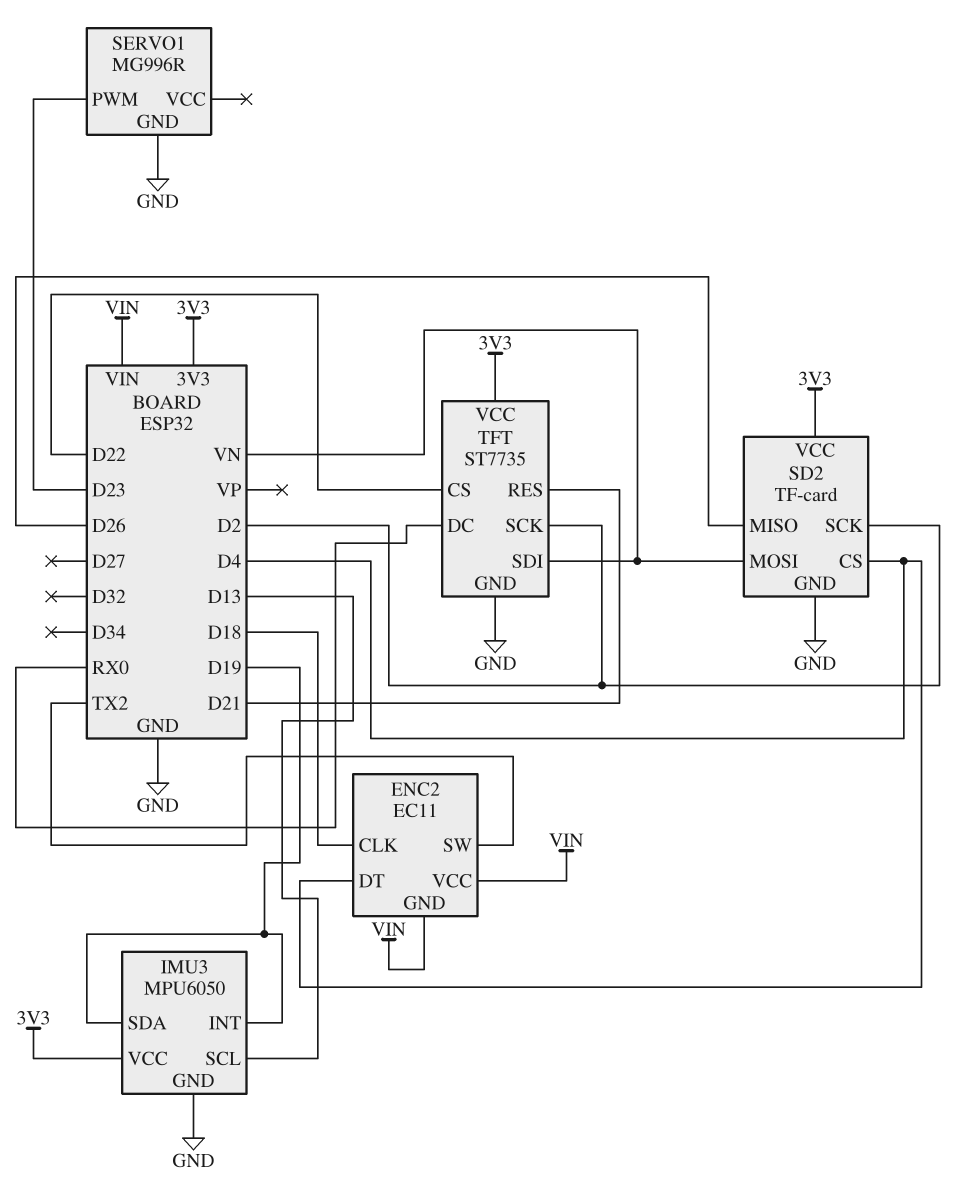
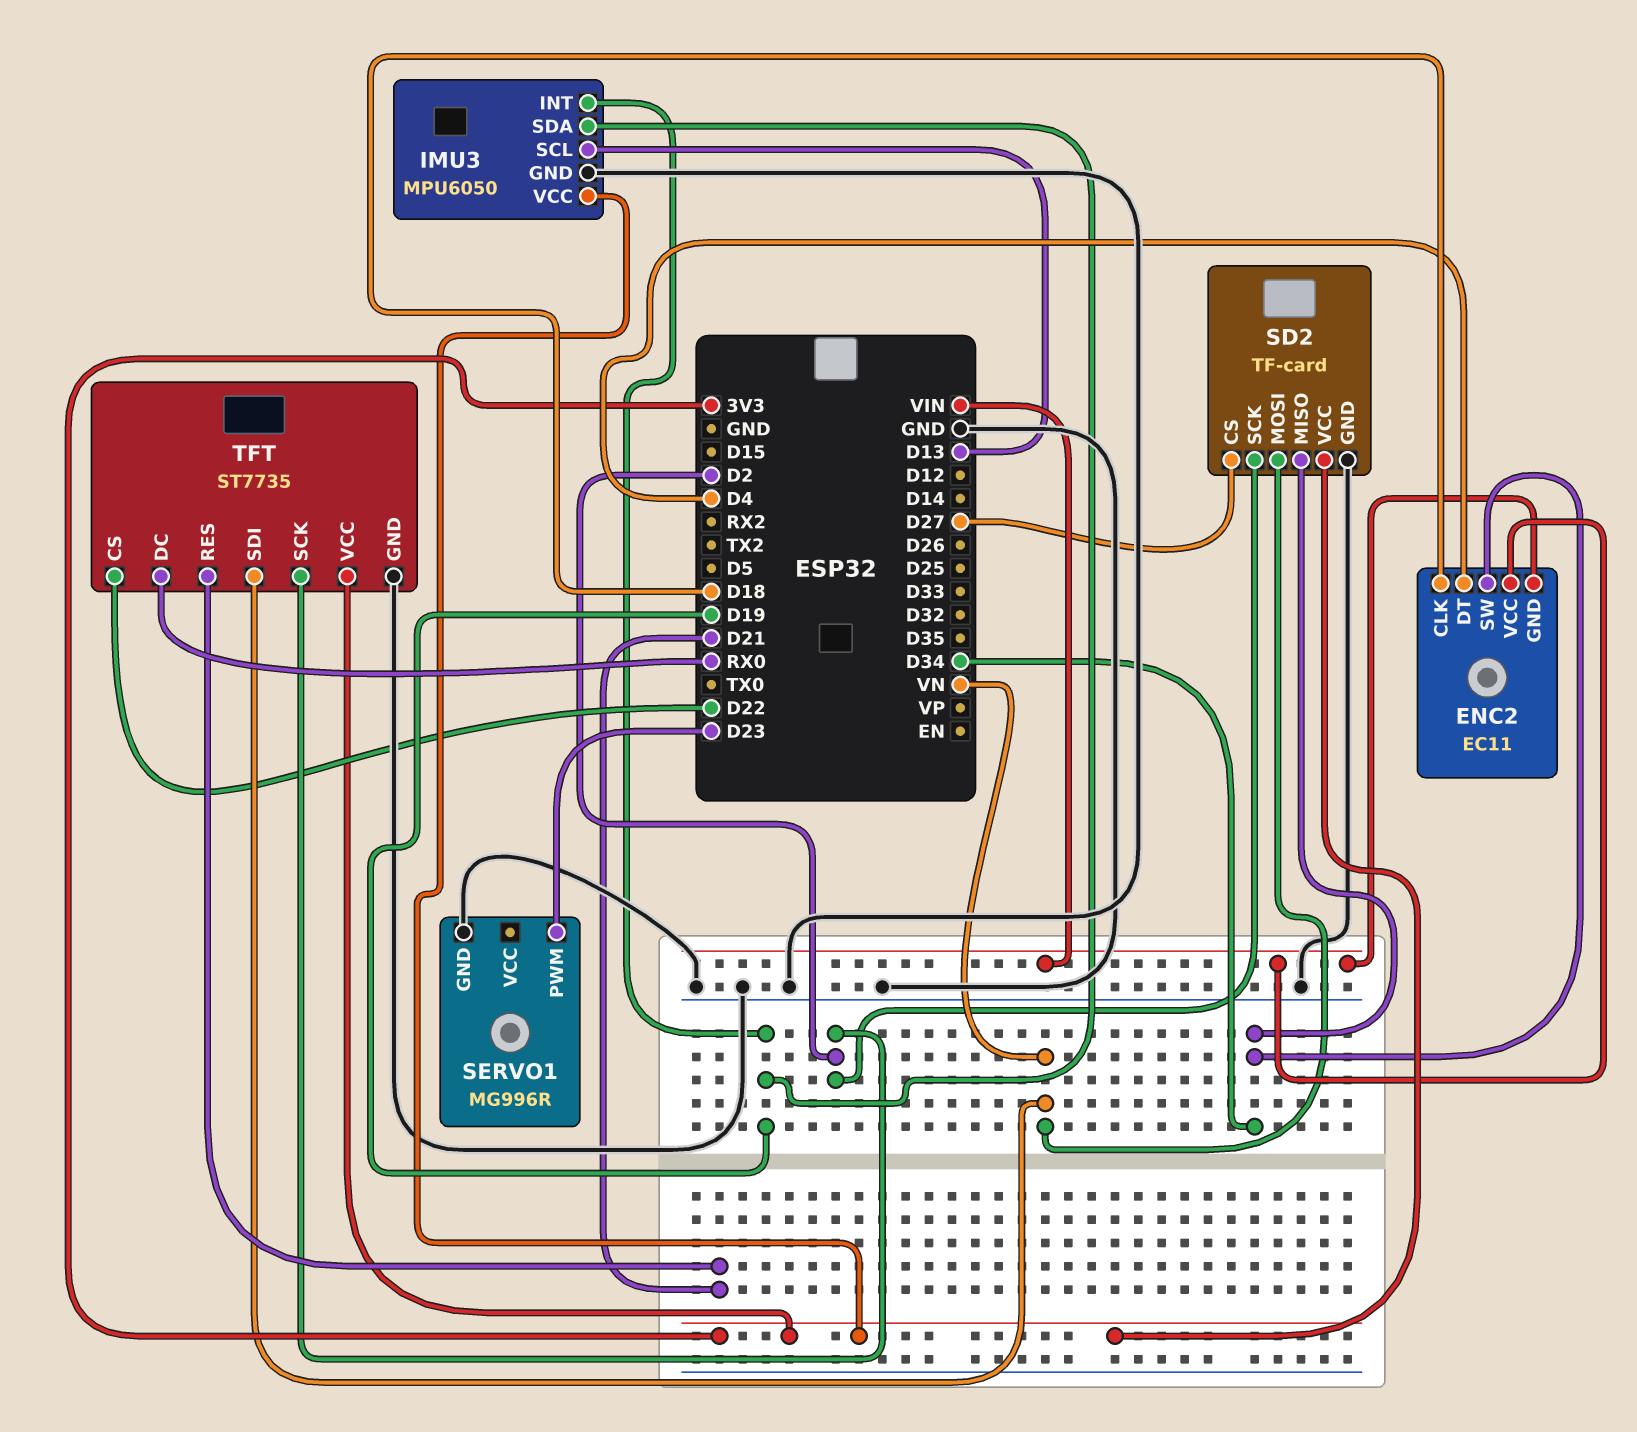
ENC2 pin SW: TX2 -> D34
SD2 pin CS: D4 -> D27
SD2 pin MISO: D26 -> D34

